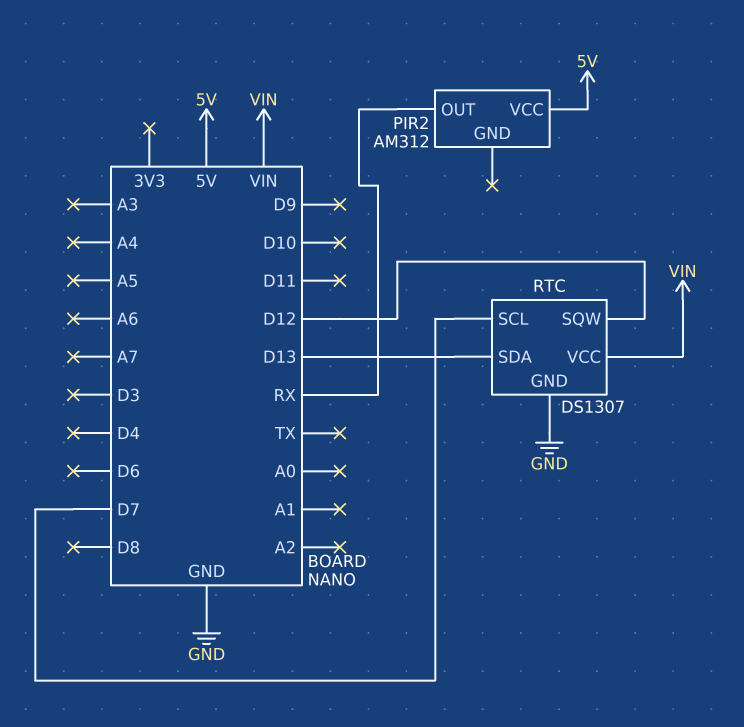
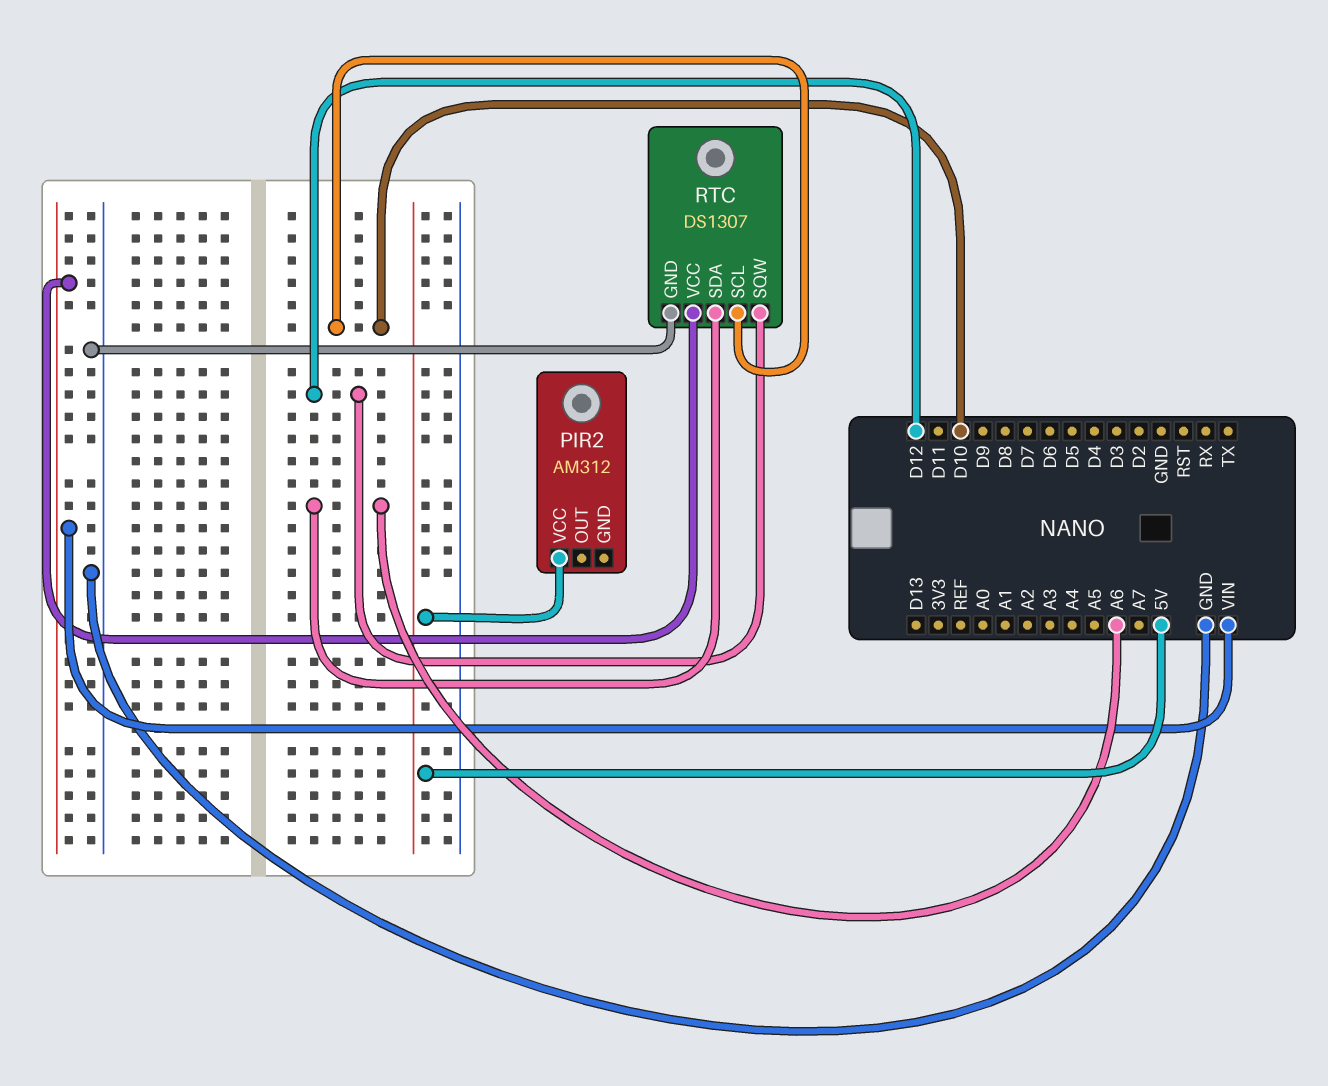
PIR2 pin OUT: RX -> none
RTC pin SCL: D7 -> D10
RTC pin SDA: D13 -> A6

